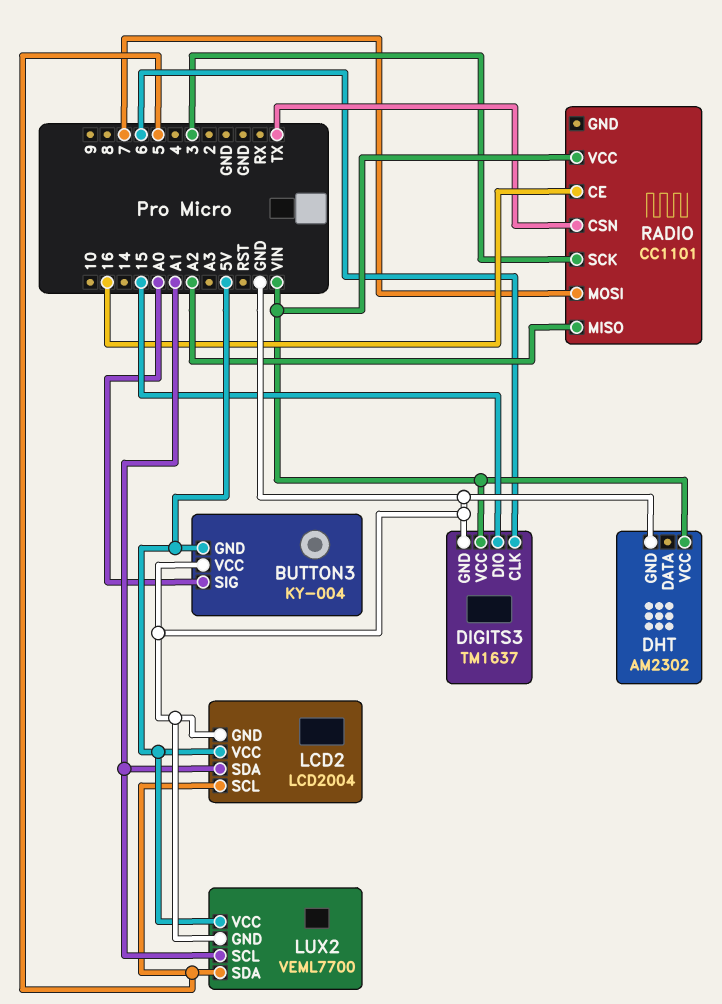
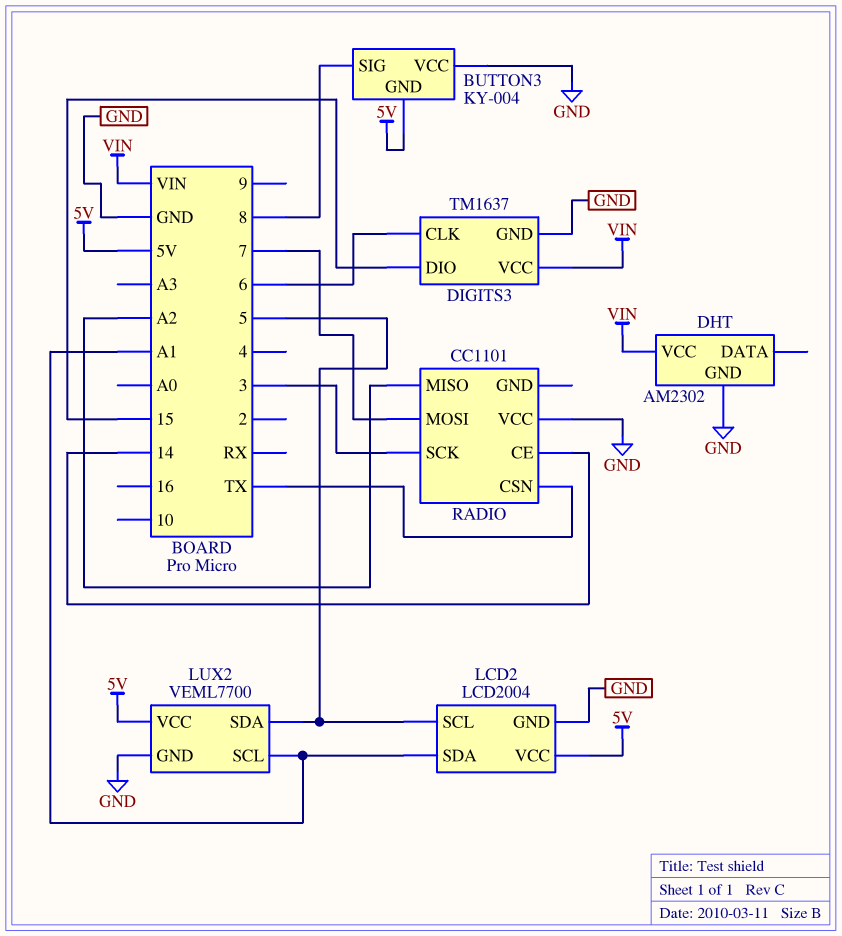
BUTTON3 pin SIG: A0 -> 8
RADIO pin CE: 16 -> 14
RADIO pin VCC: VIN -> GND

